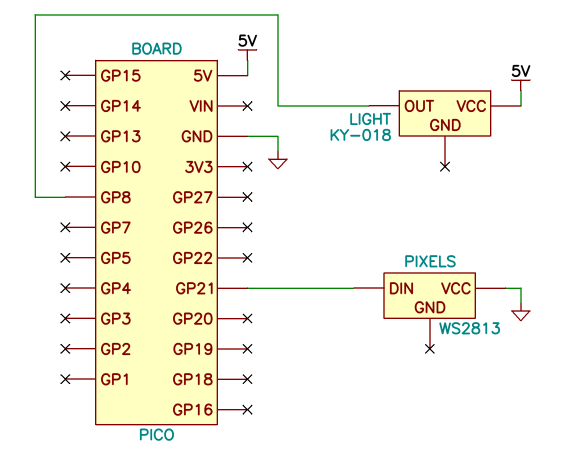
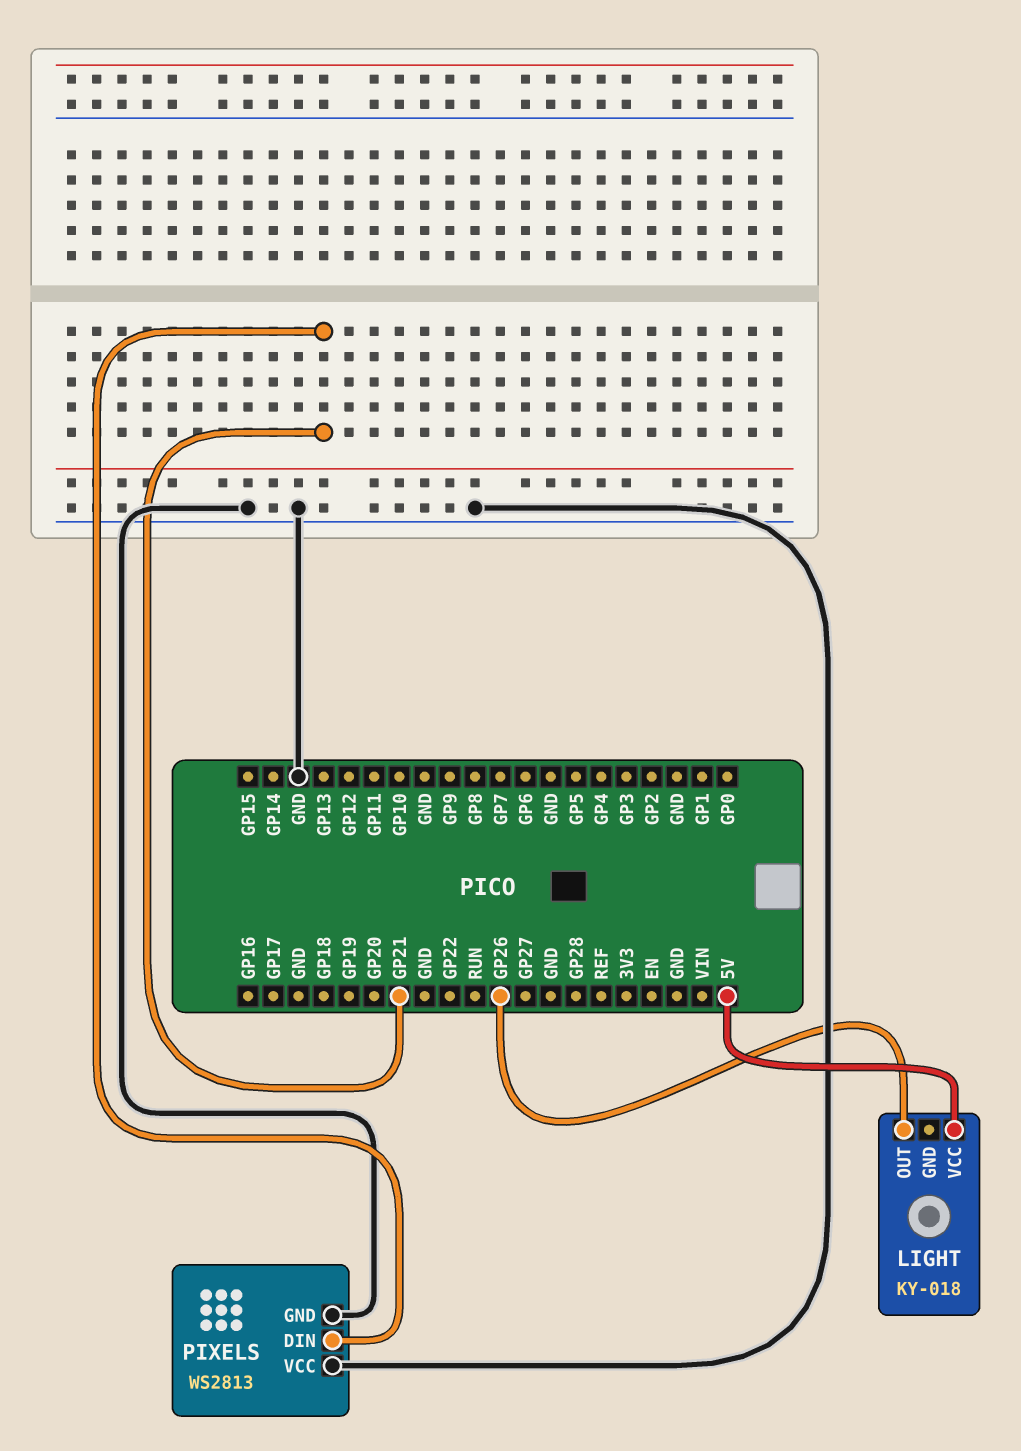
LIGHT pin OUT: GP8 -> GP26
PIXELS pin GND: none -> GND

